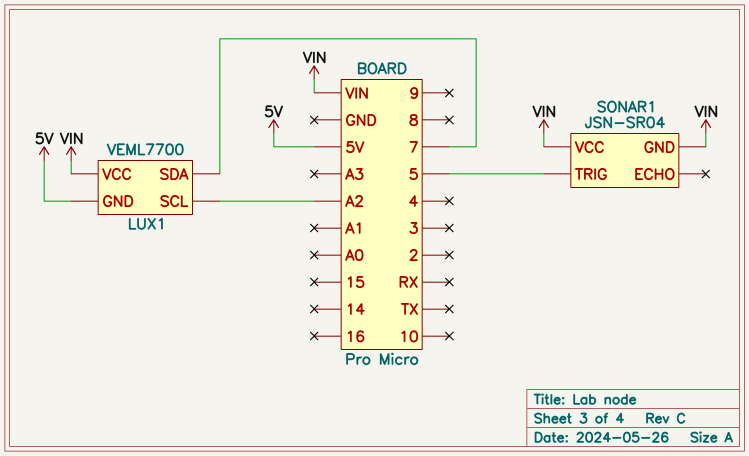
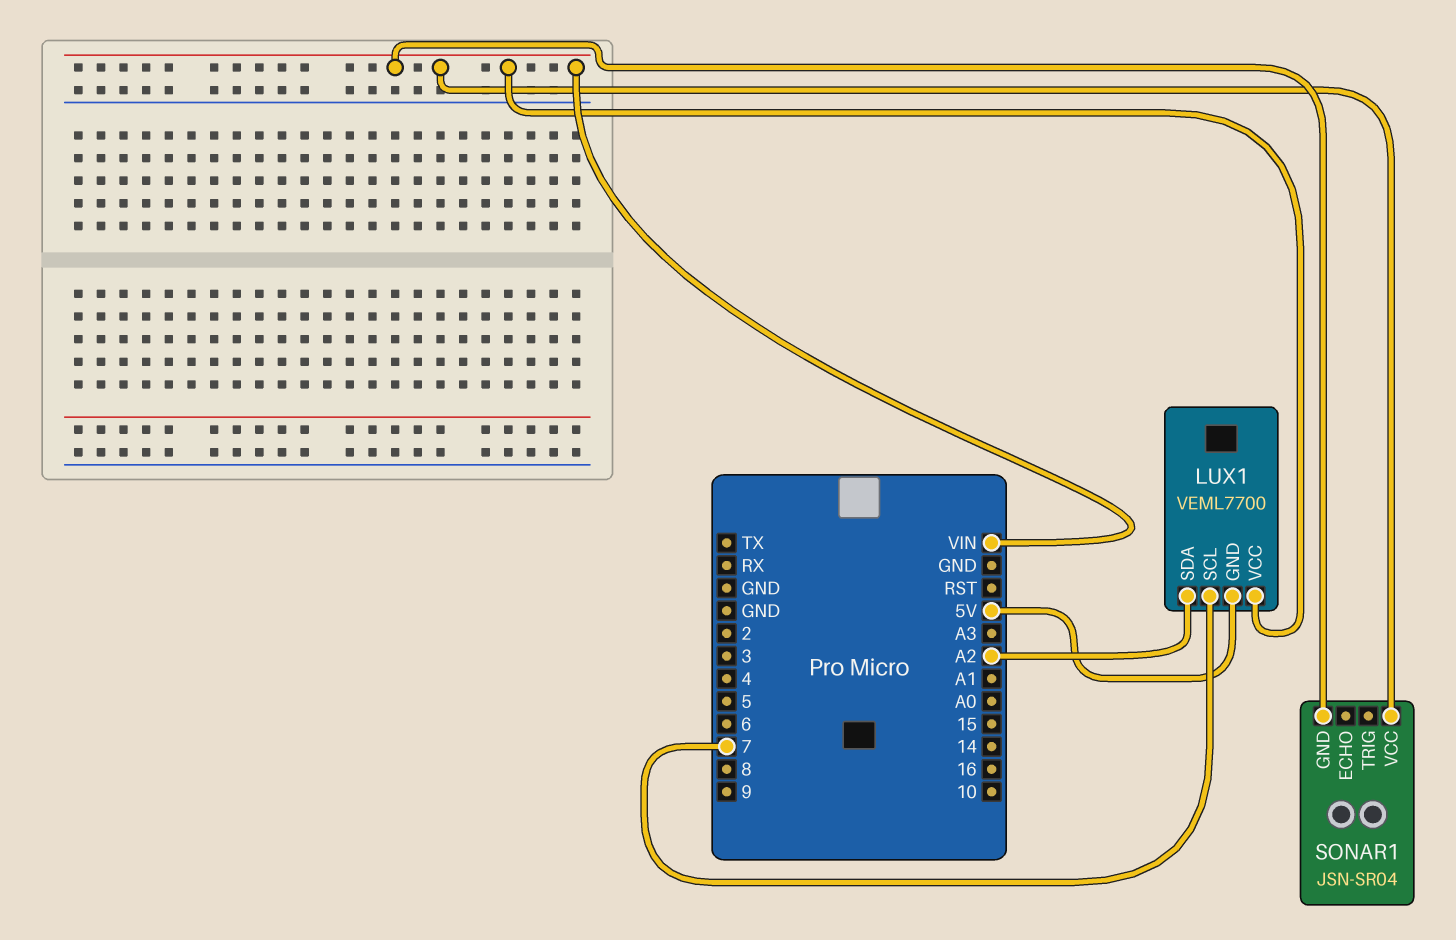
LUX1 pin SCL: A2 -> 7
LUX1 pin SDA: 7 -> A2
SONAR1 pin TRIG: 5 -> none

